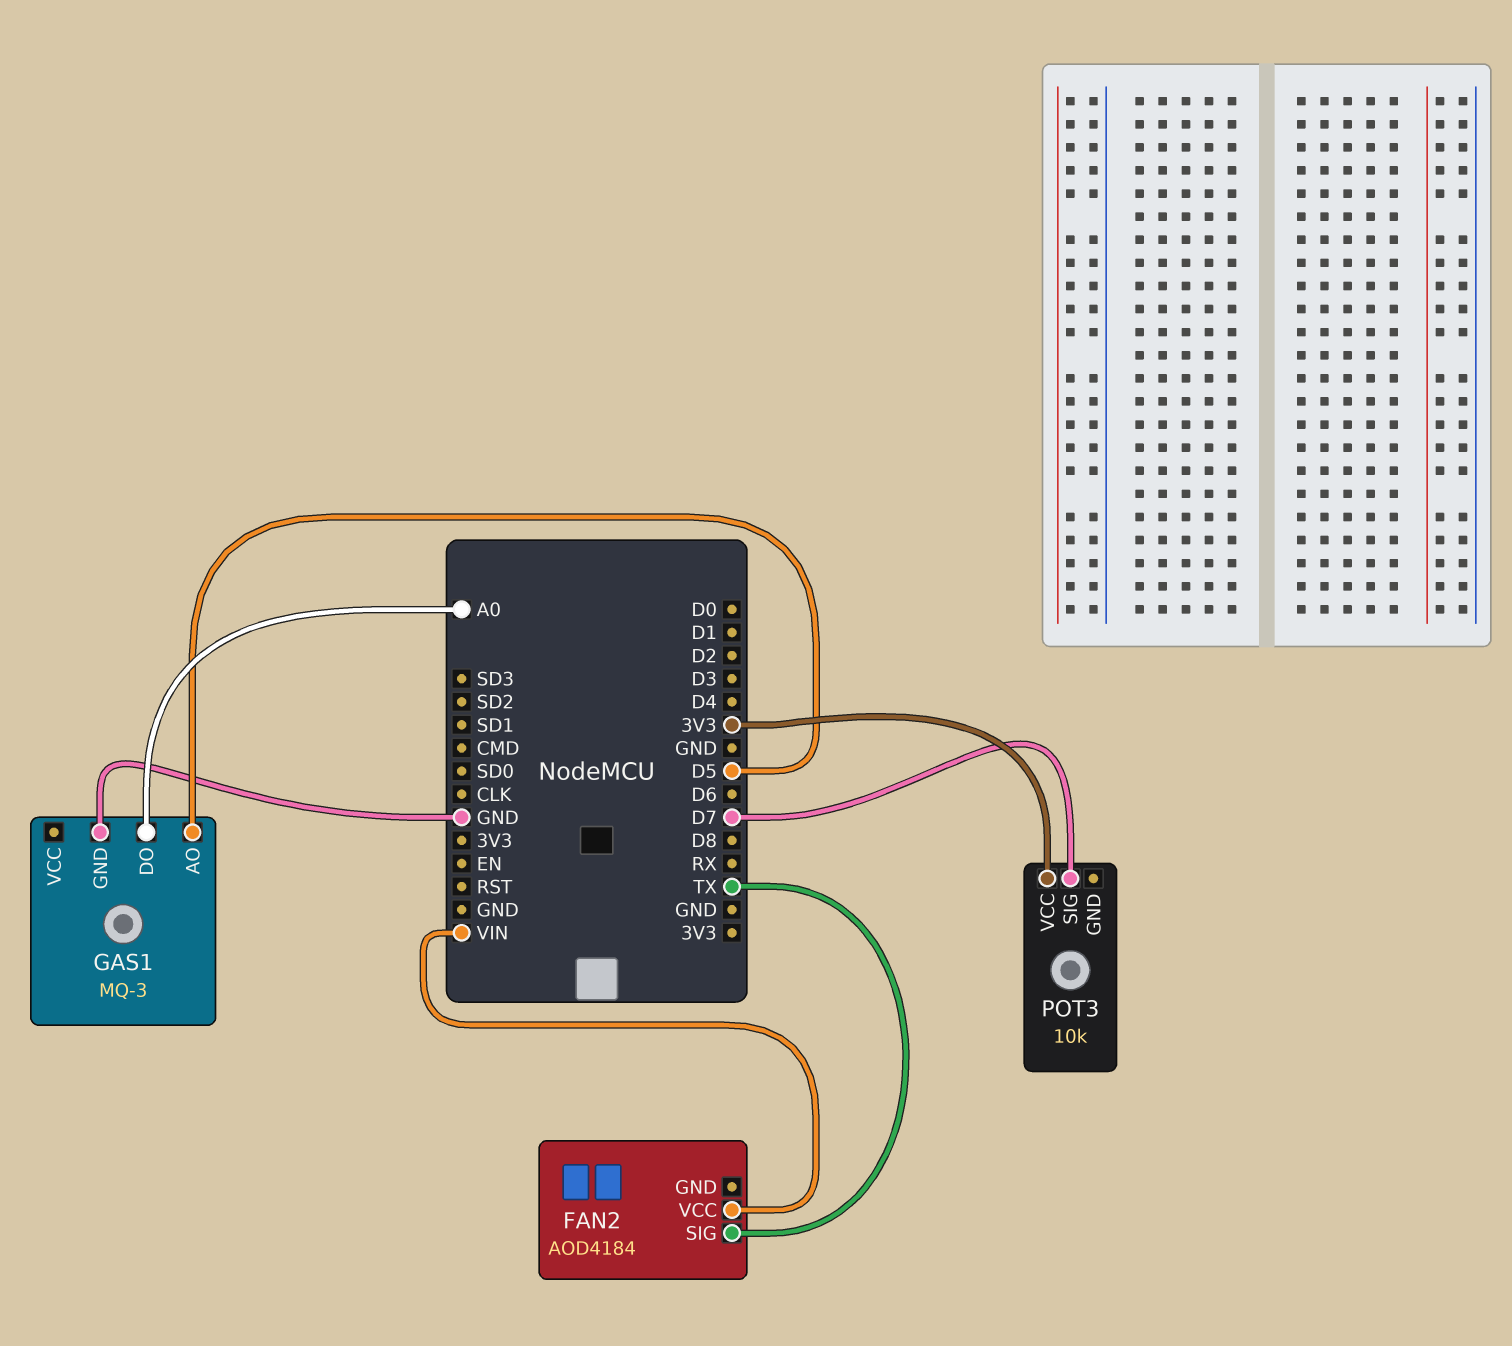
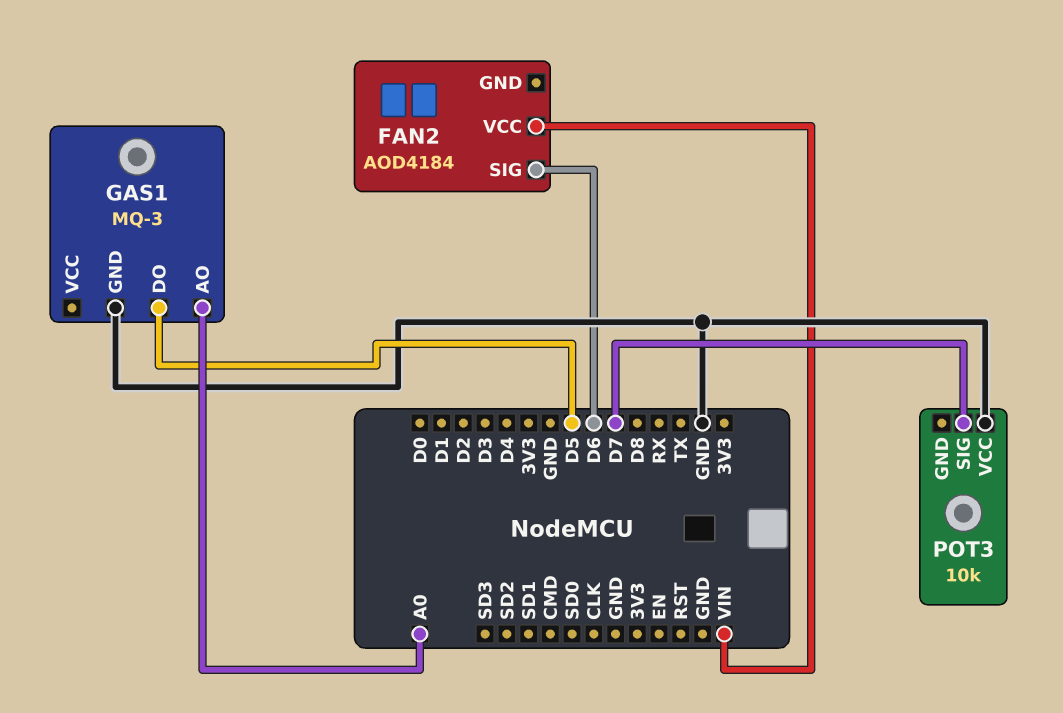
FAN2 pin SIG: TX -> D6
GAS1 pin AO: D5 -> A0
GAS1 pin DO: A0 -> D5
POT3 pin VCC: 3V3 -> GND

